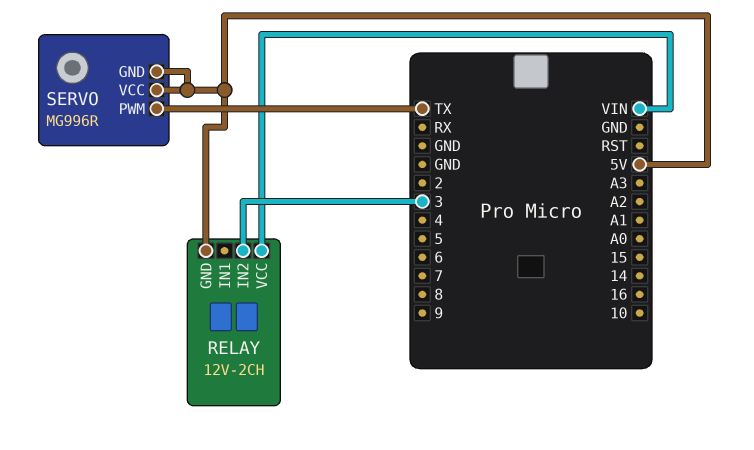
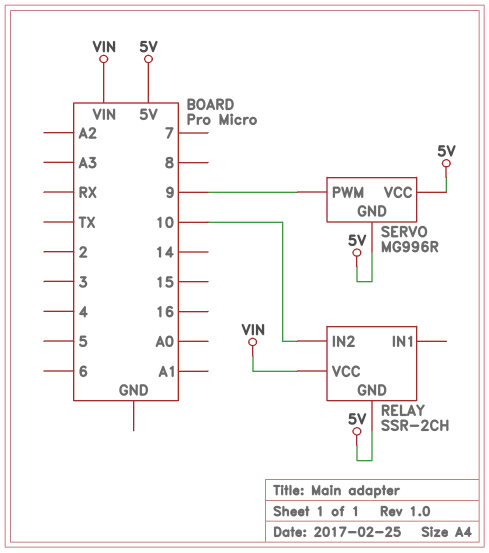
RELAY: 12V-2CH -> SSR-2CH
RELAY pin IN2: 3 -> 10
SERVO pin PWM: TX -> 9

